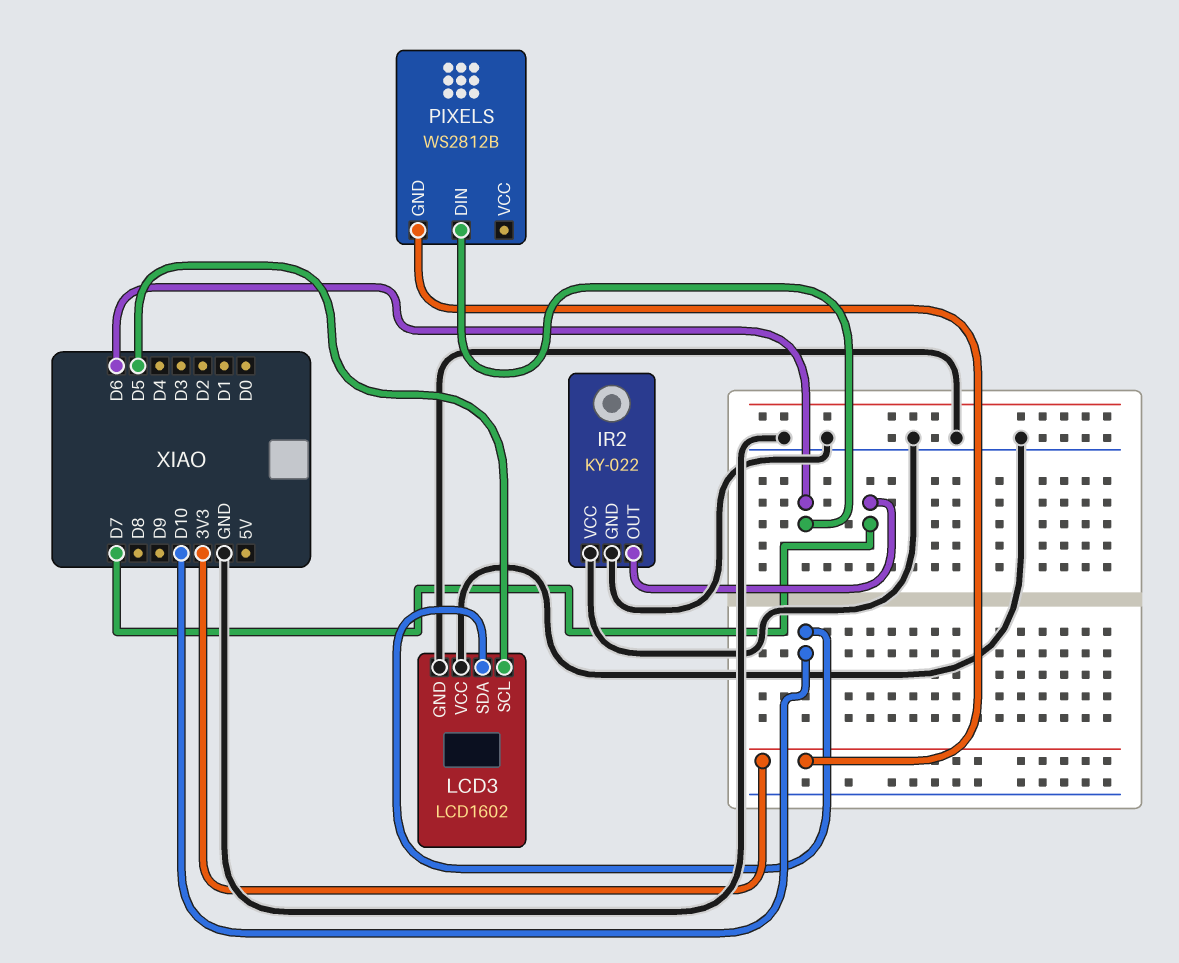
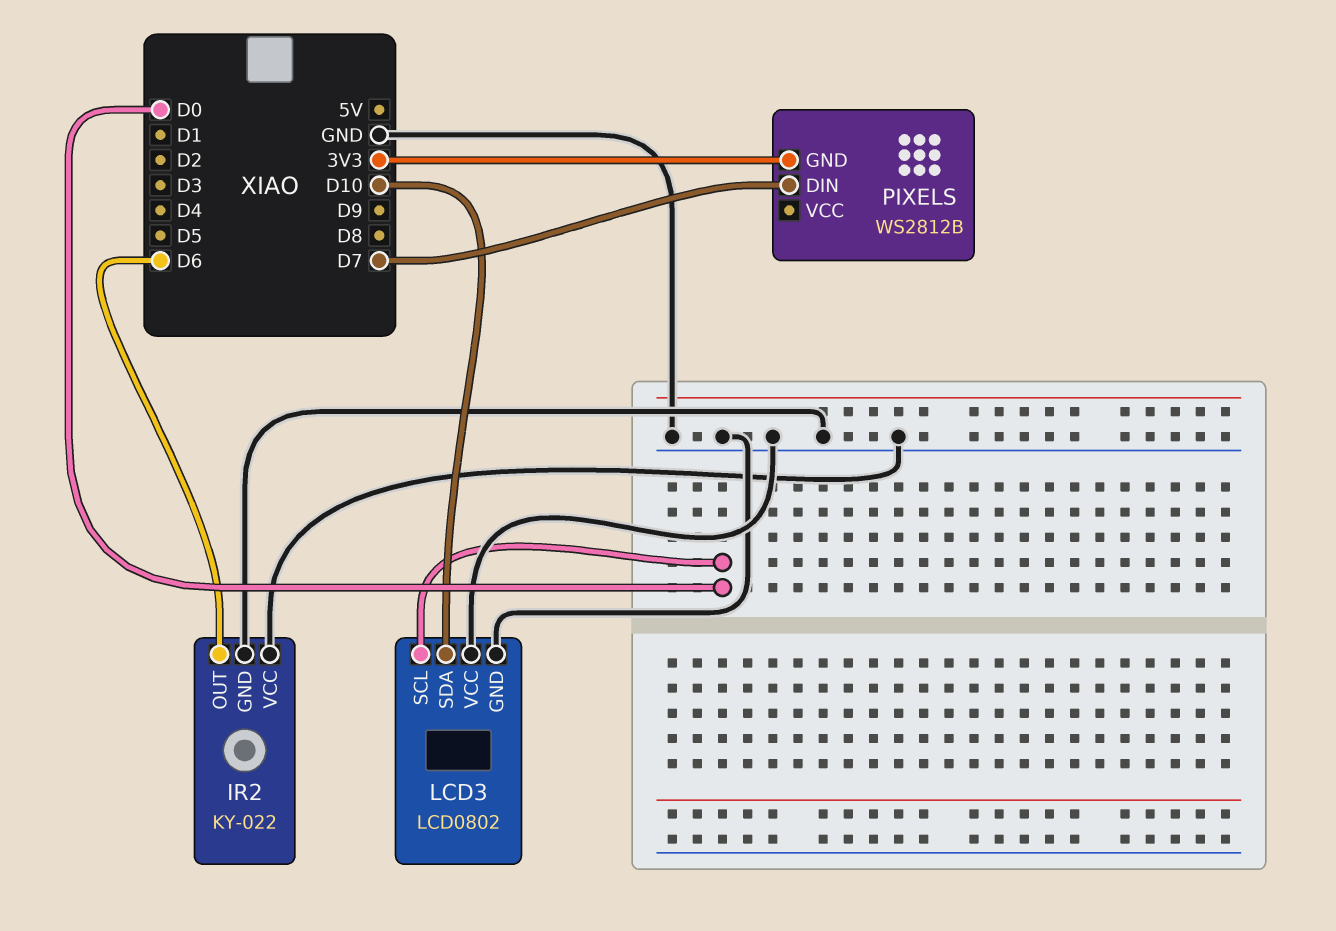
IR2 pin OUT: D7 -> D6
LCD3: LCD1602 -> LCD0802
LCD3 pin SCL: D5 -> D0
PIXELS pin DIN: D6 -> D7

